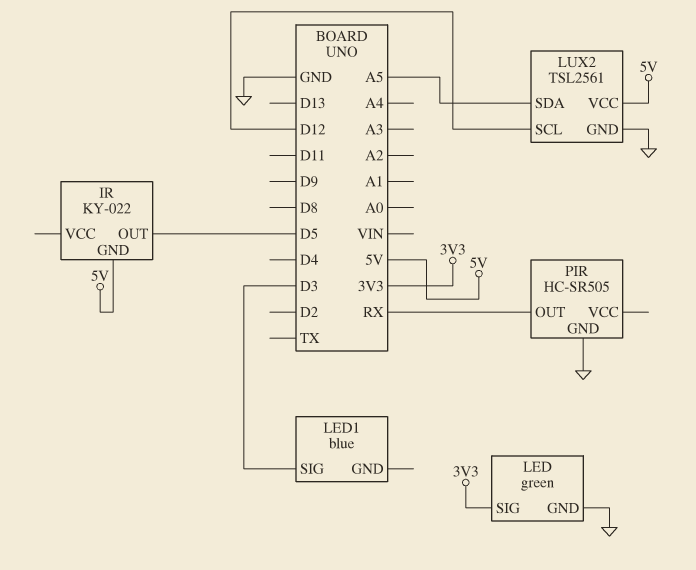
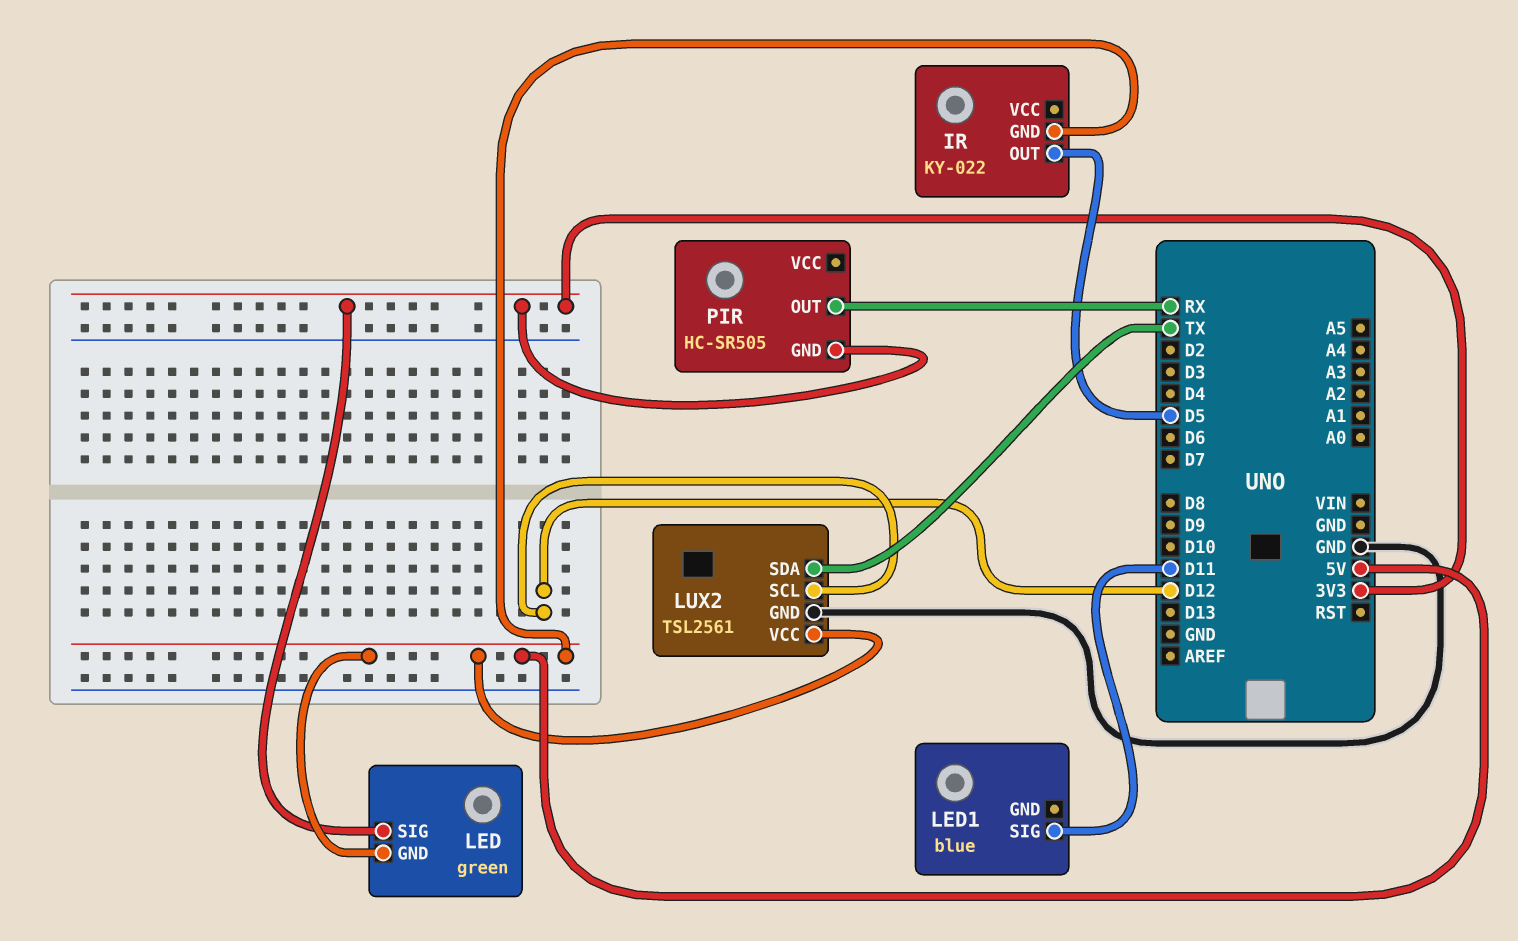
LED pin GND: GND -> 5V
LED1 pin SIG: D3 -> D11
LUX2 pin SDA: A5 -> TX
PIR pin GND: GND -> 3V3

